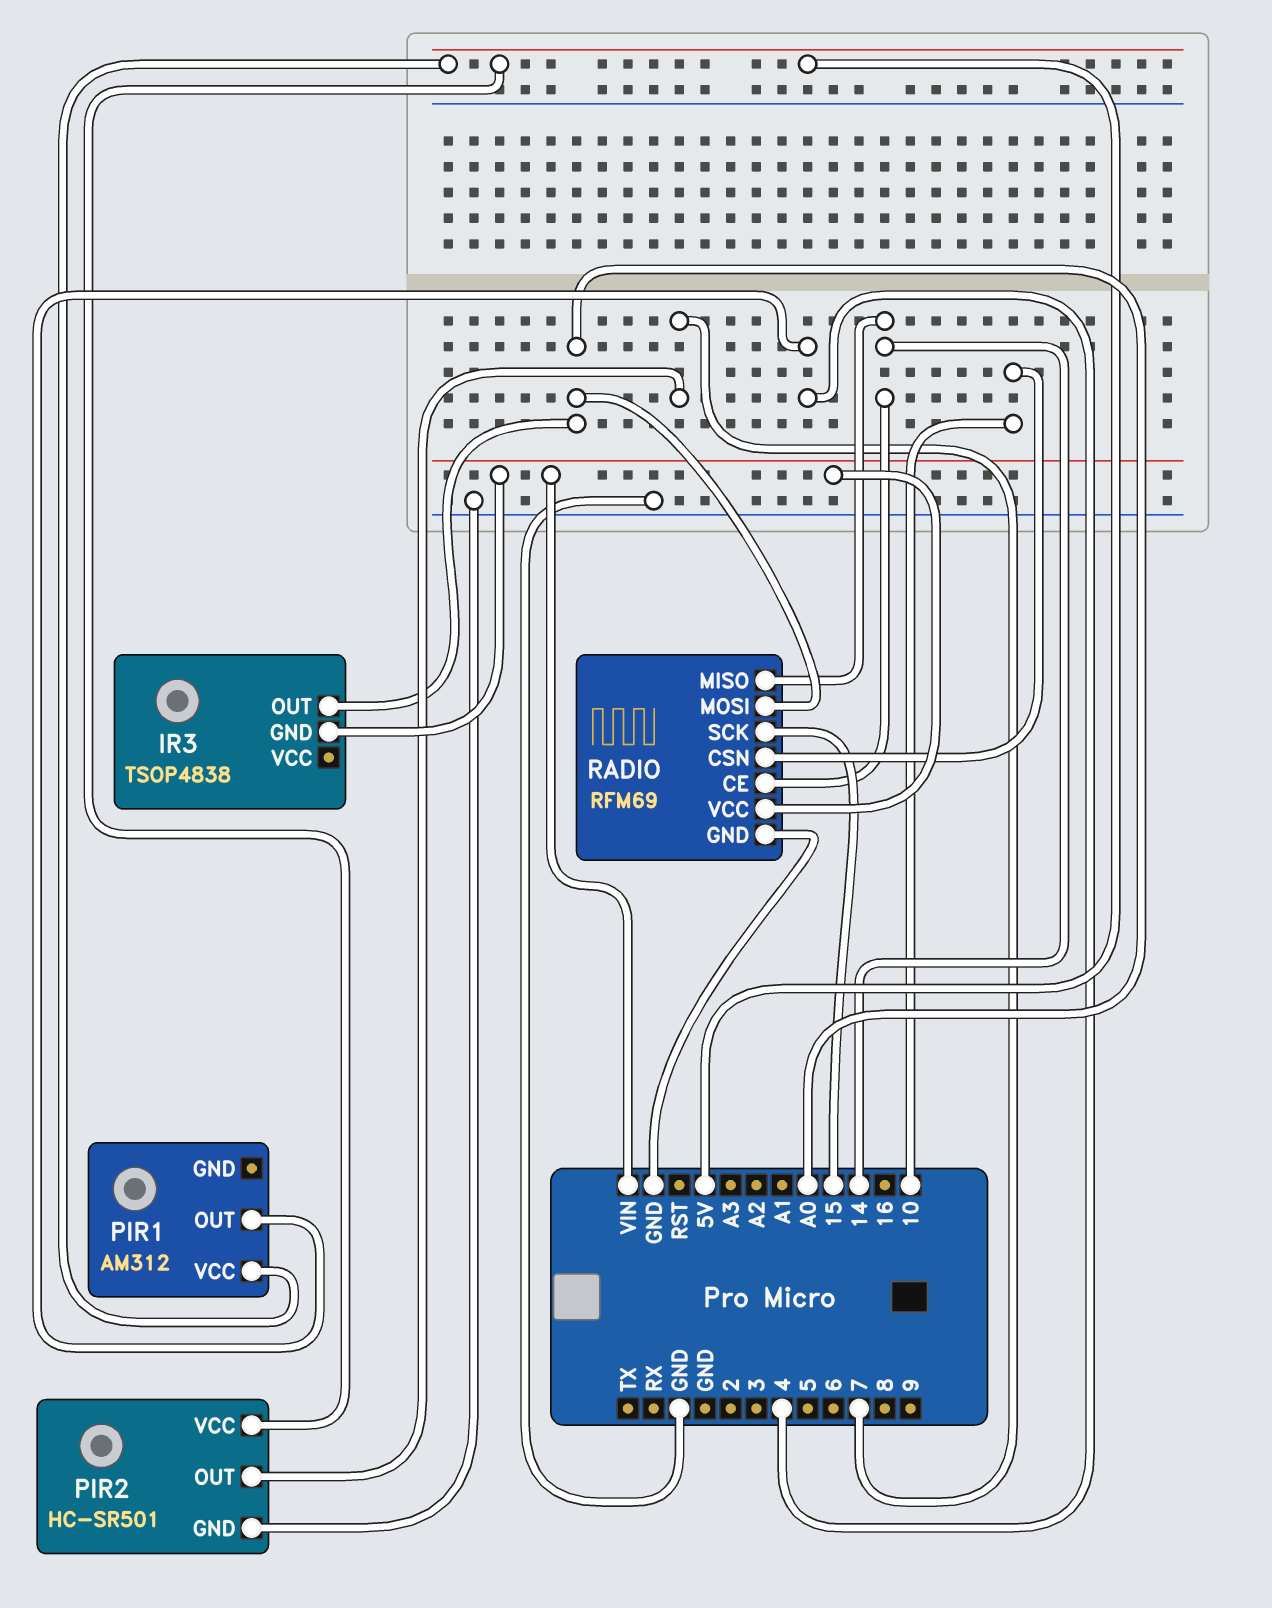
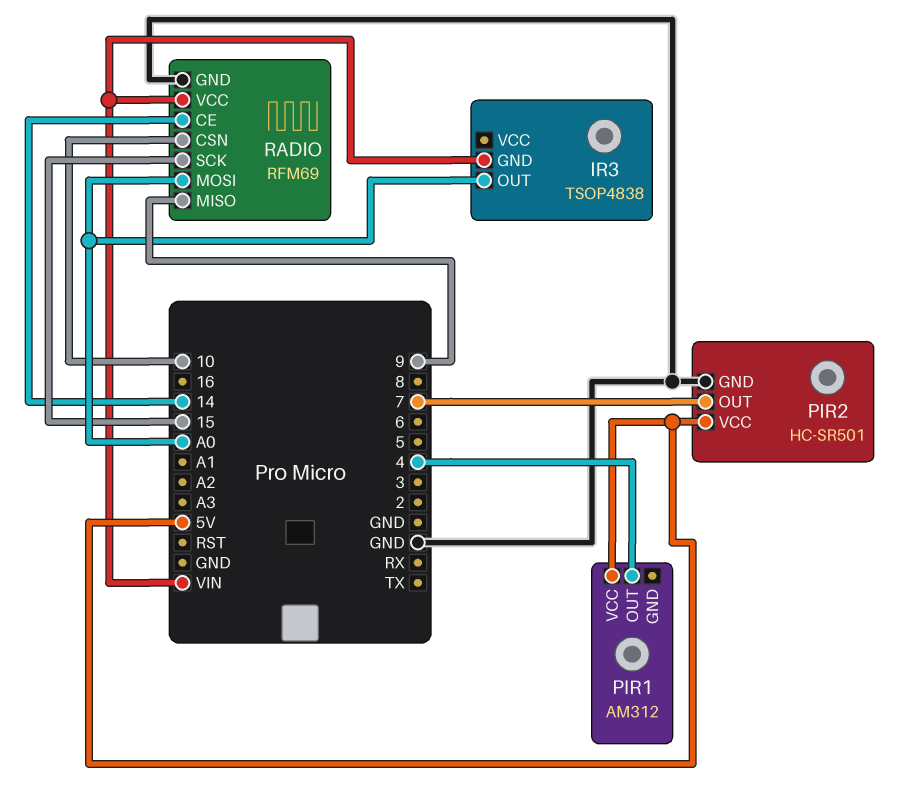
RADIO pin MISO: 14 -> 9

